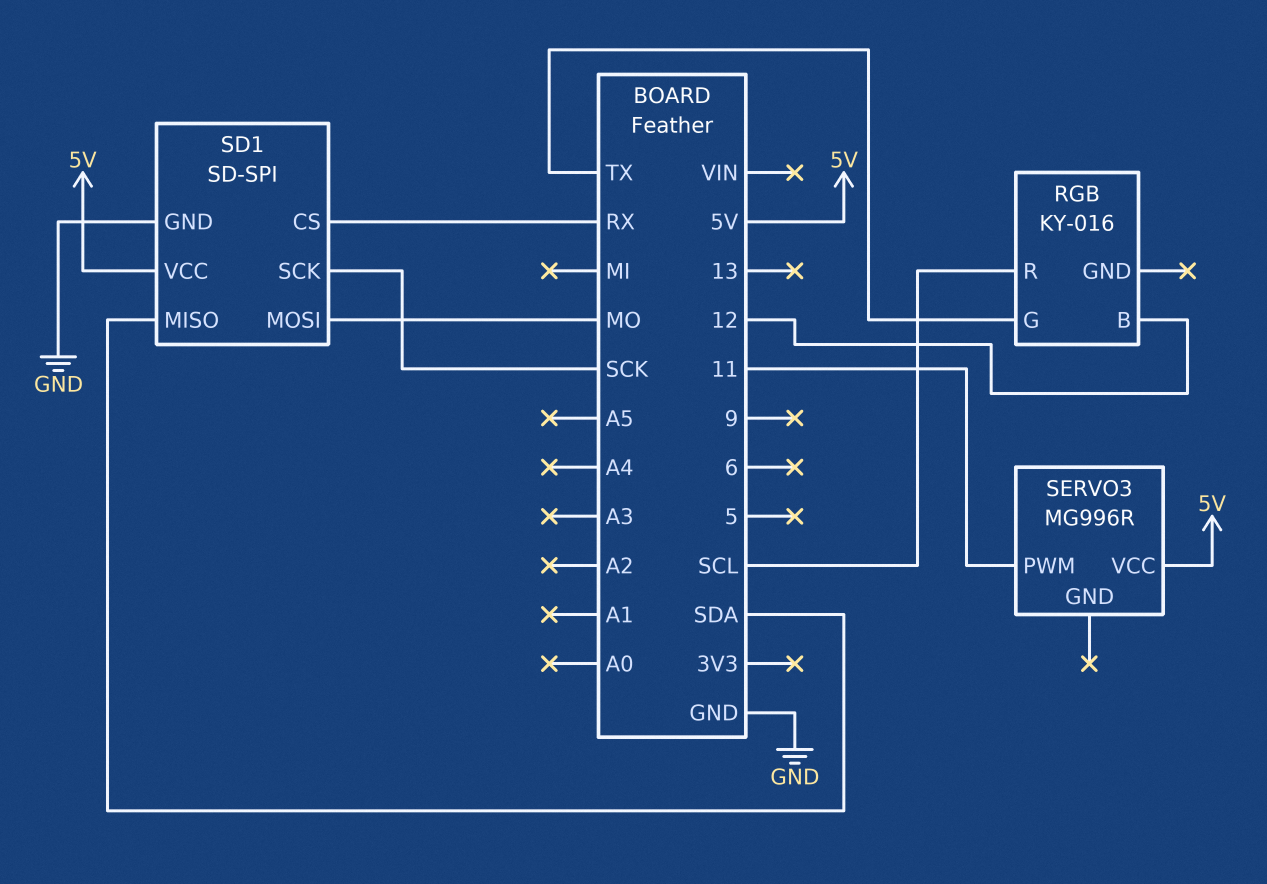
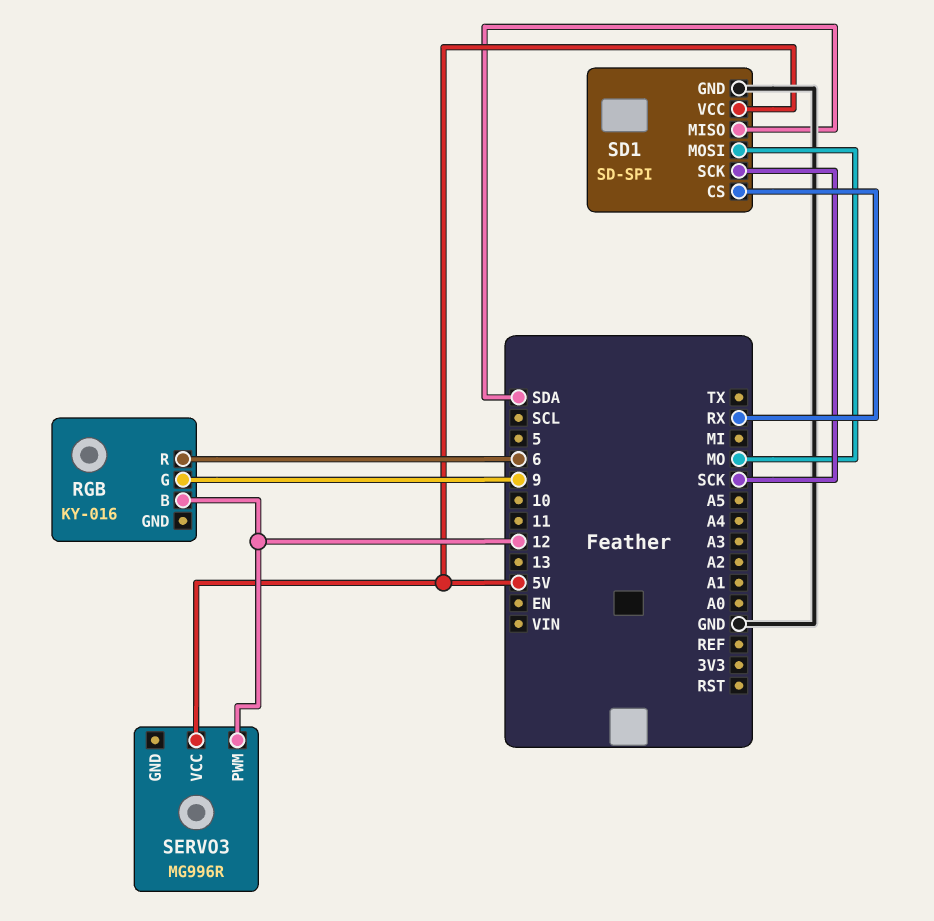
RGB pin G: TX -> 9
RGB pin R: SCL -> 6
SERVO3 pin PWM: 11 -> 12

